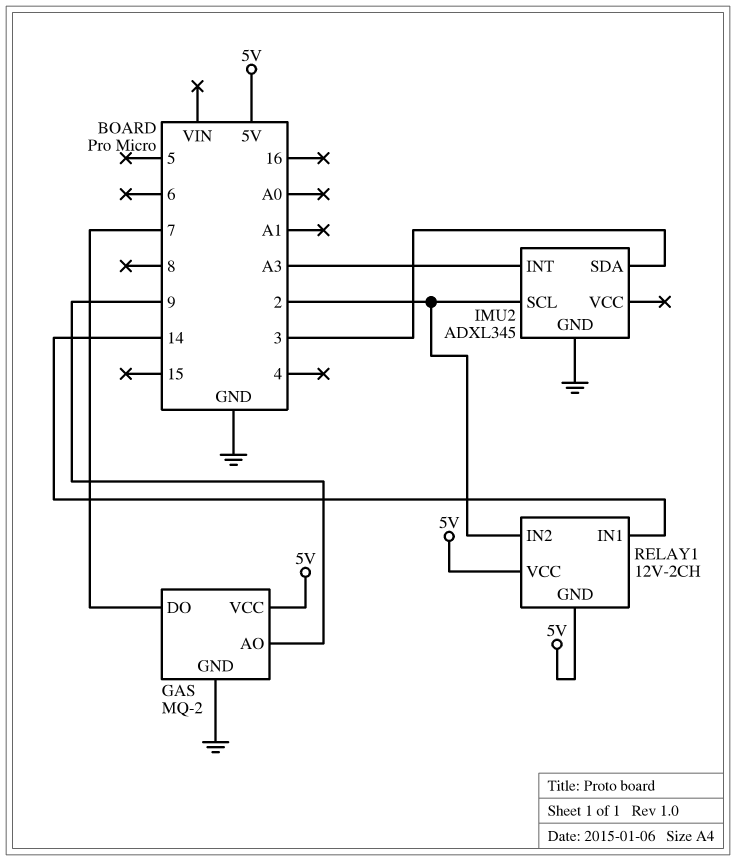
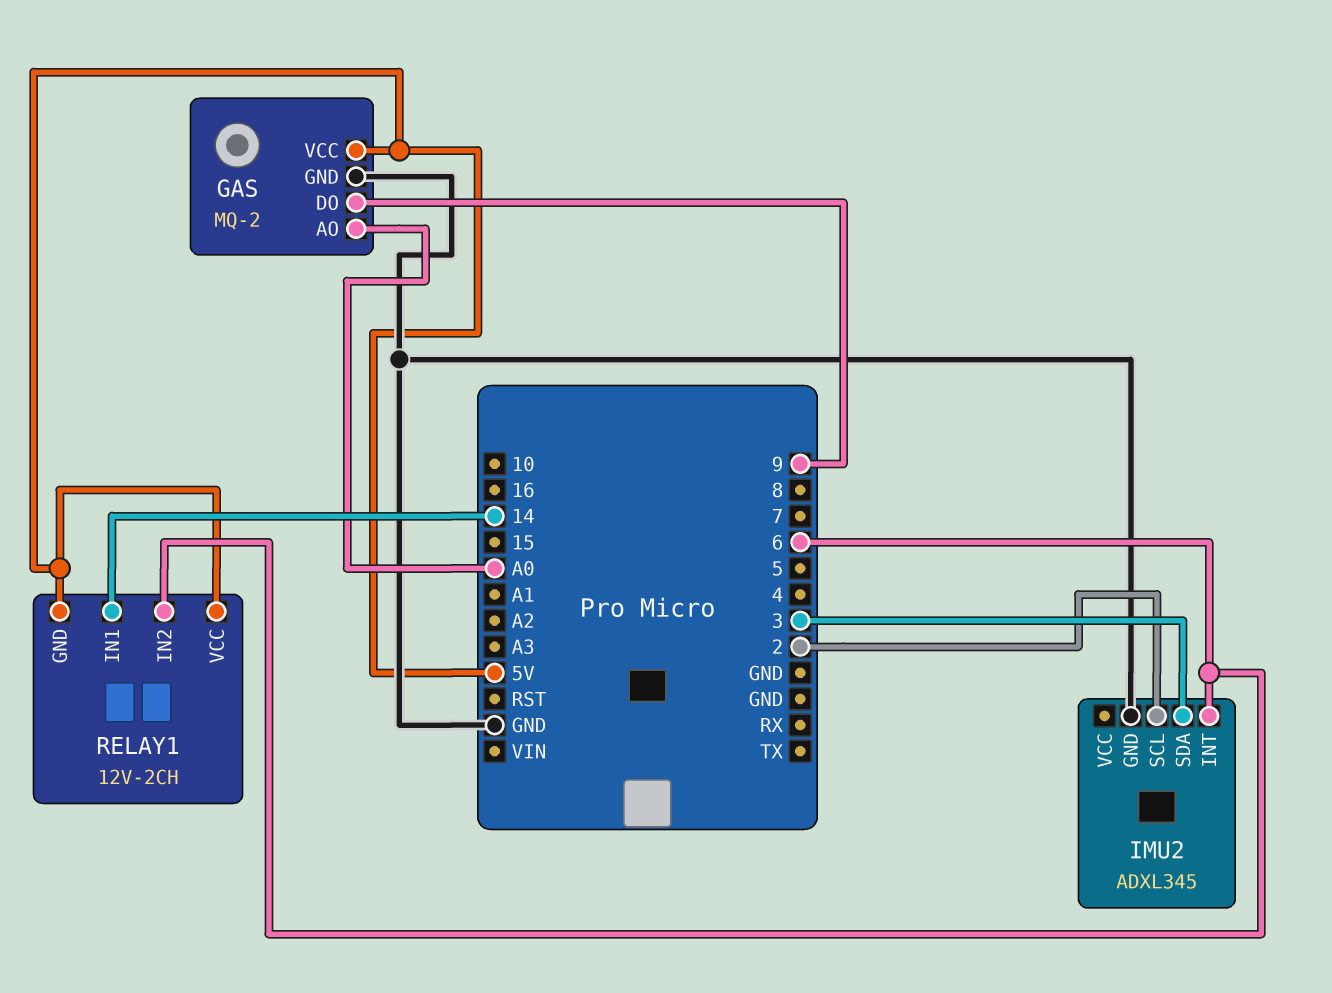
GAS pin AO: 9 -> A0
GAS pin DO: 7 -> 9
IMU2 pin INT: A3 -> 6
RELAY1 pin IN2: 2 -> 6

